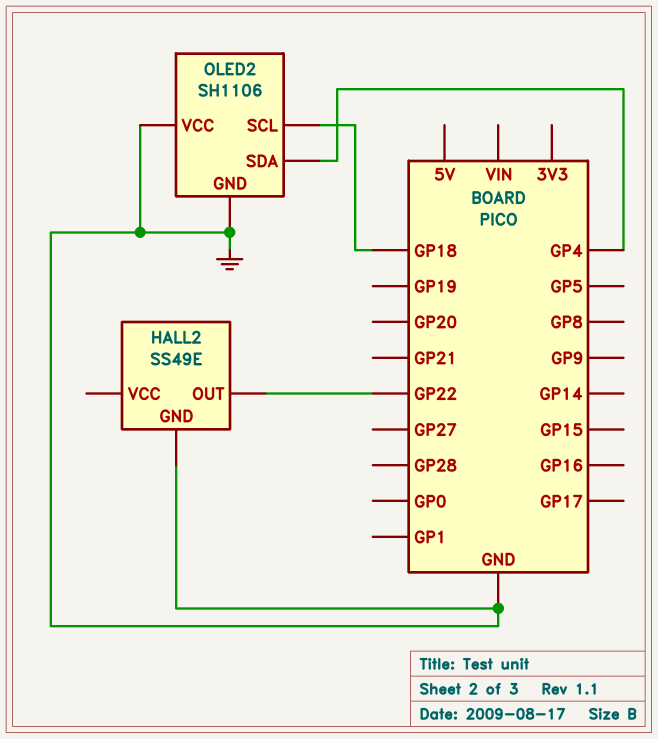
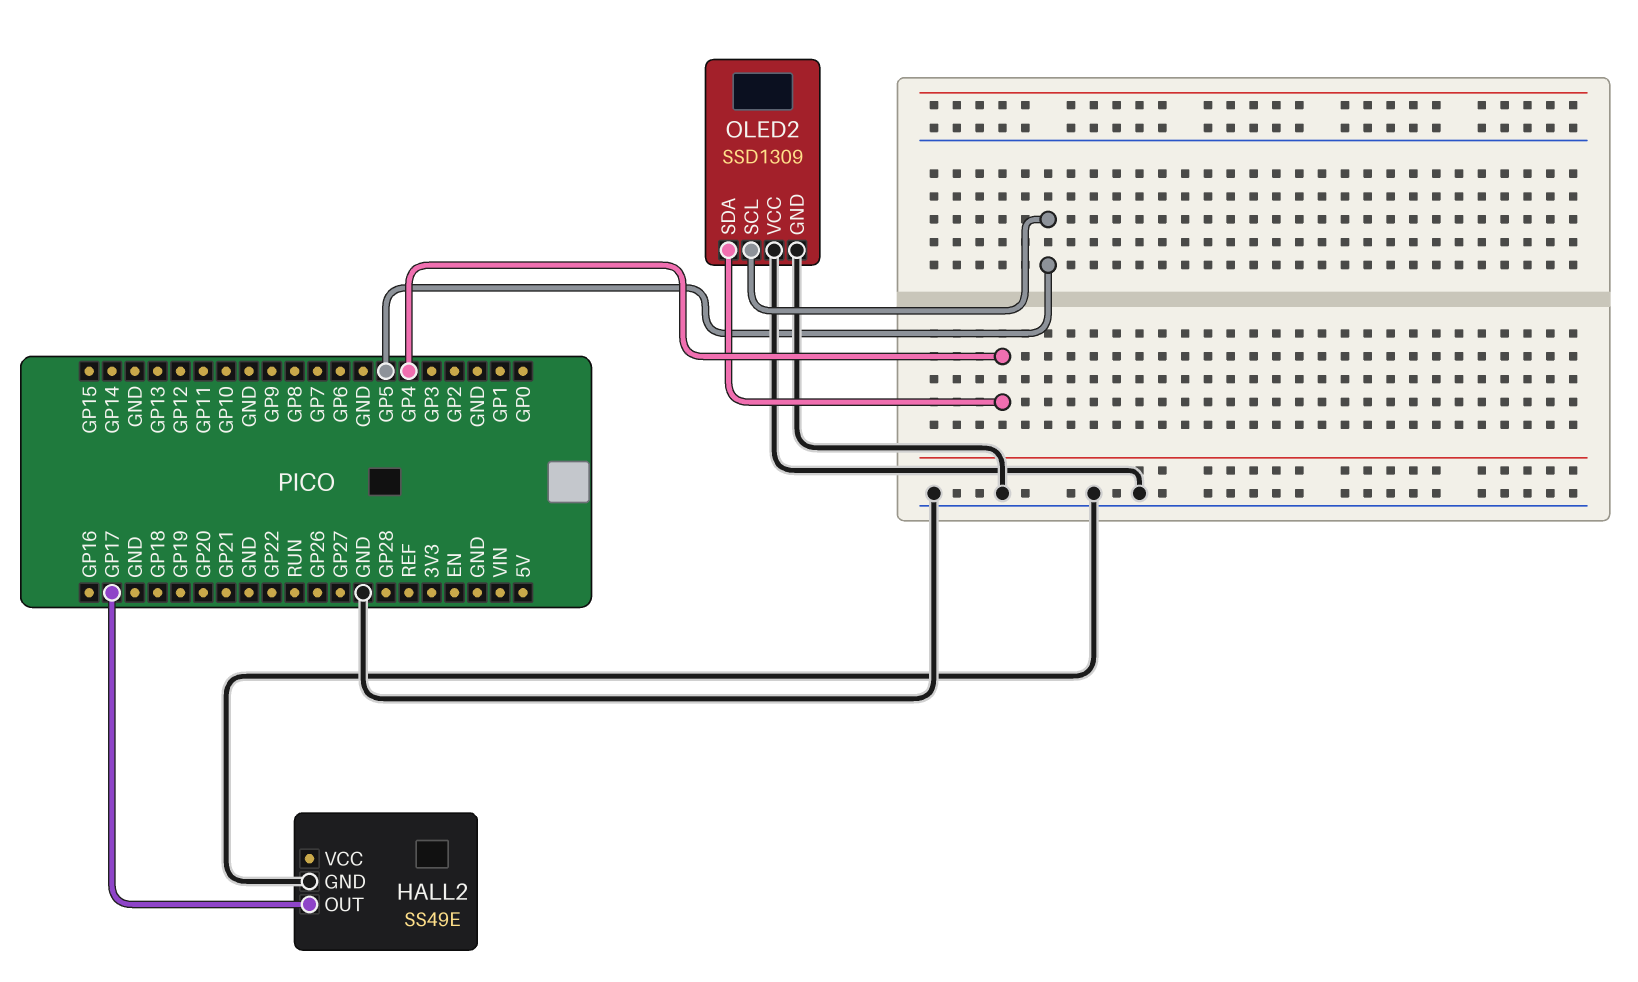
HALL2 pin OUT: GP22 -> GP17
OLED2: SH1106 -> SSD1309
OLED2 pin SCL: GP18 -> GP5

